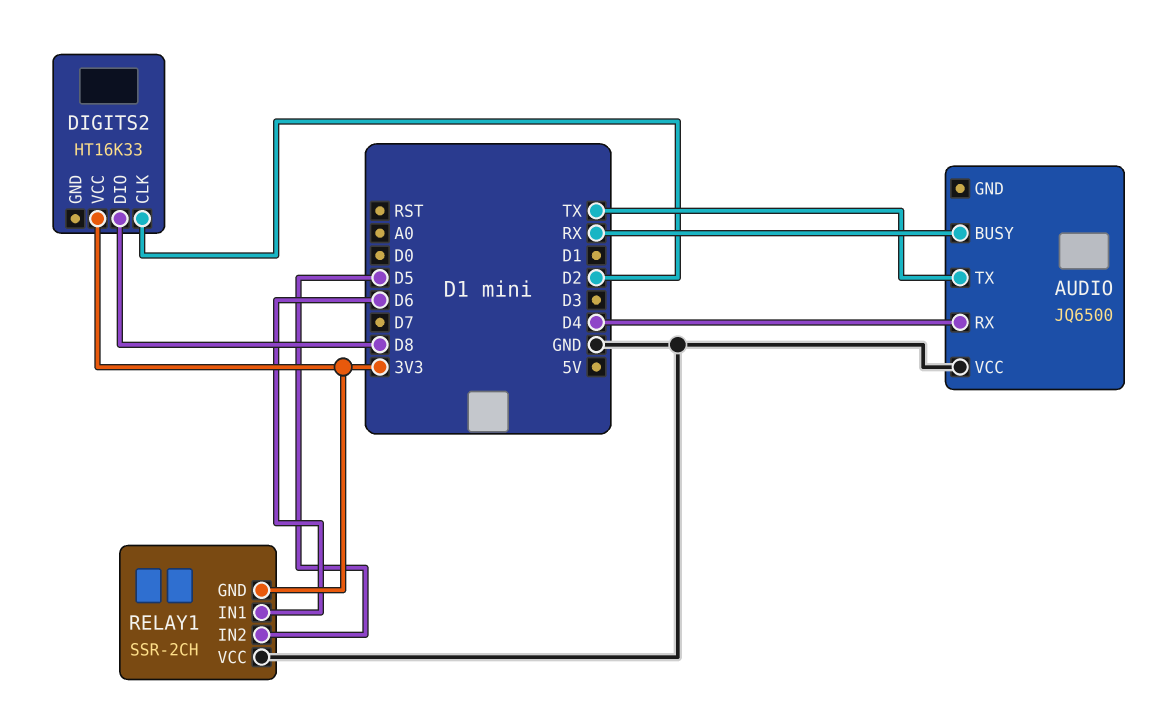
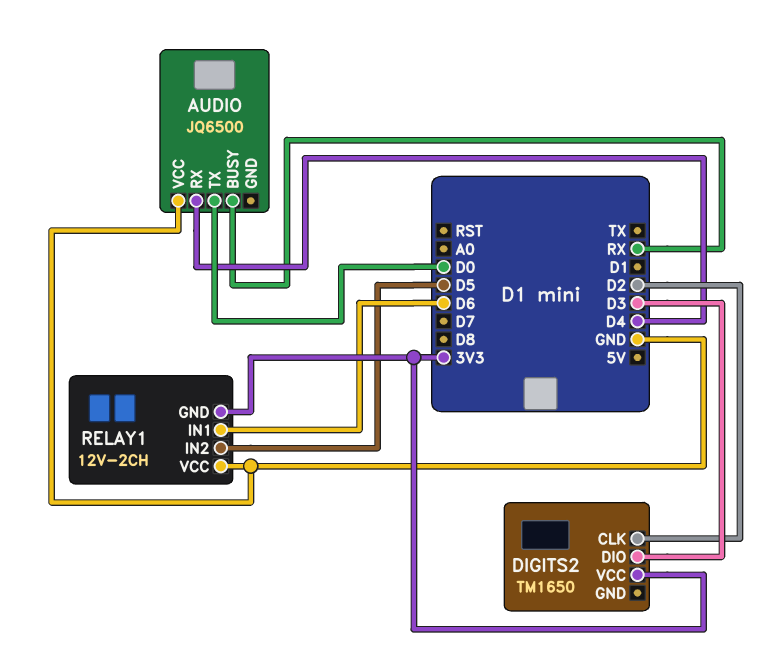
AUDIO pin TX: TX -> D0
DIGITS2: HT16K33 -> TM1650
DIGITS2 pin DIO: D8 -> D3
RELAY1: SSR-2CH -> 12V-2CH

